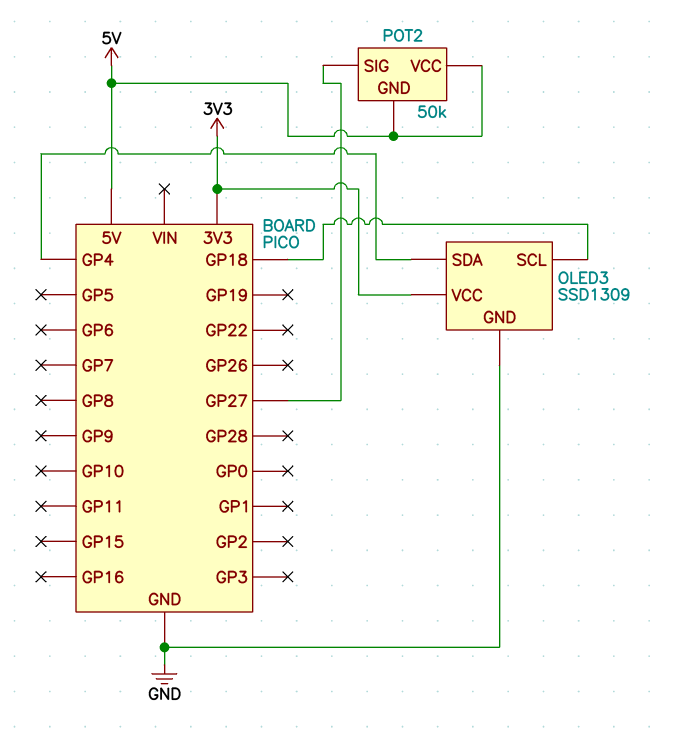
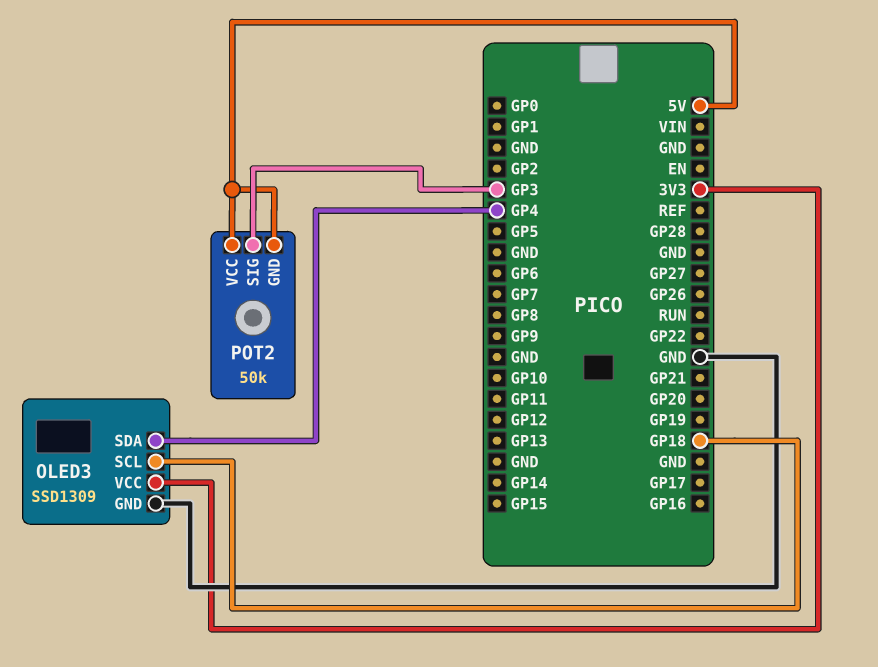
POT2 pin SIG: GP27 -> GP3

